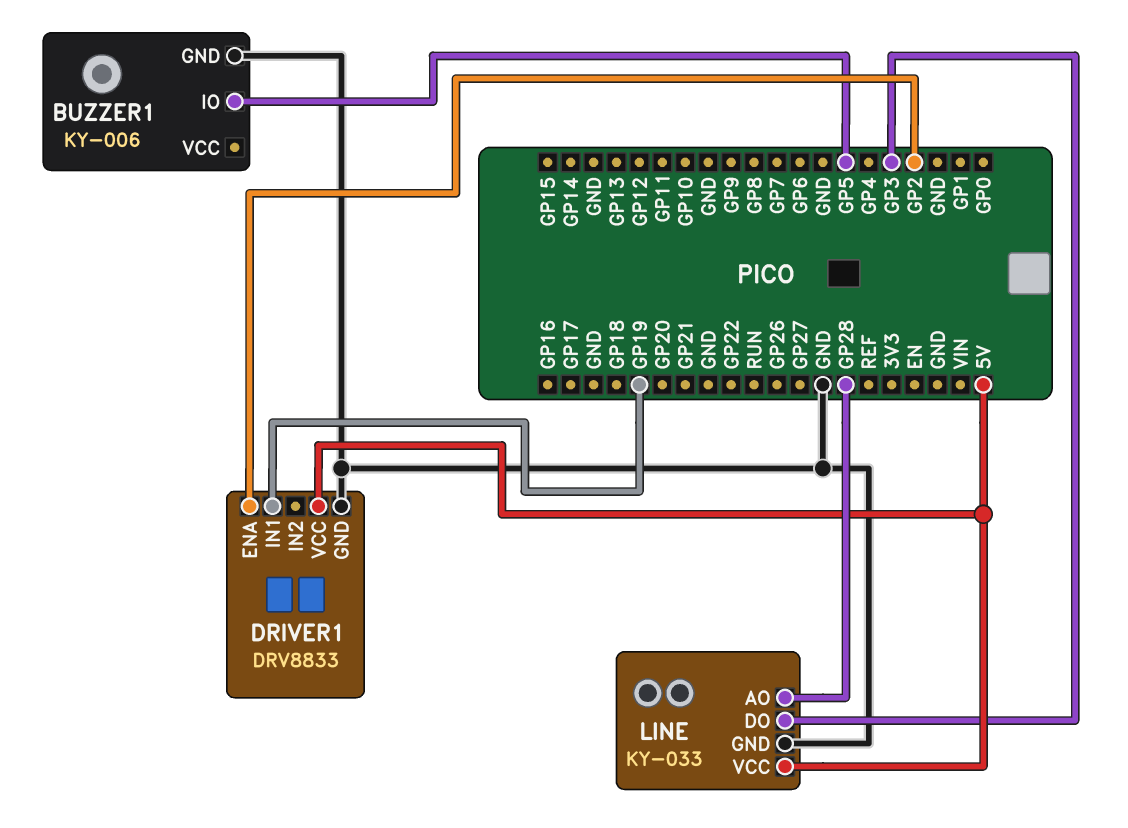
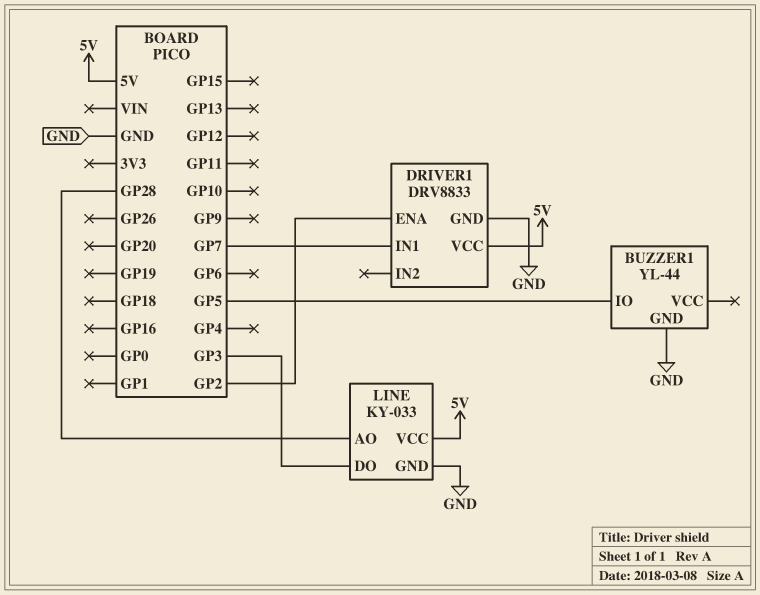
BUZZER1: KY-006 -> YL-44
DRIVER1 pin IN1: GP19 -> GP7

